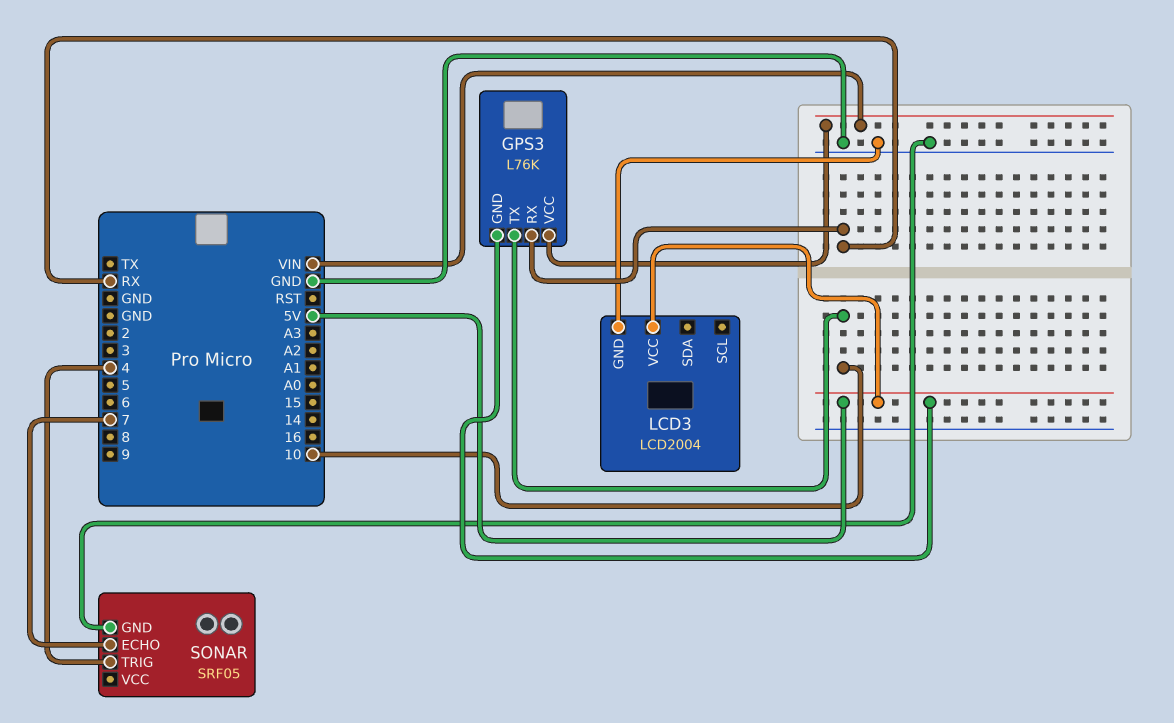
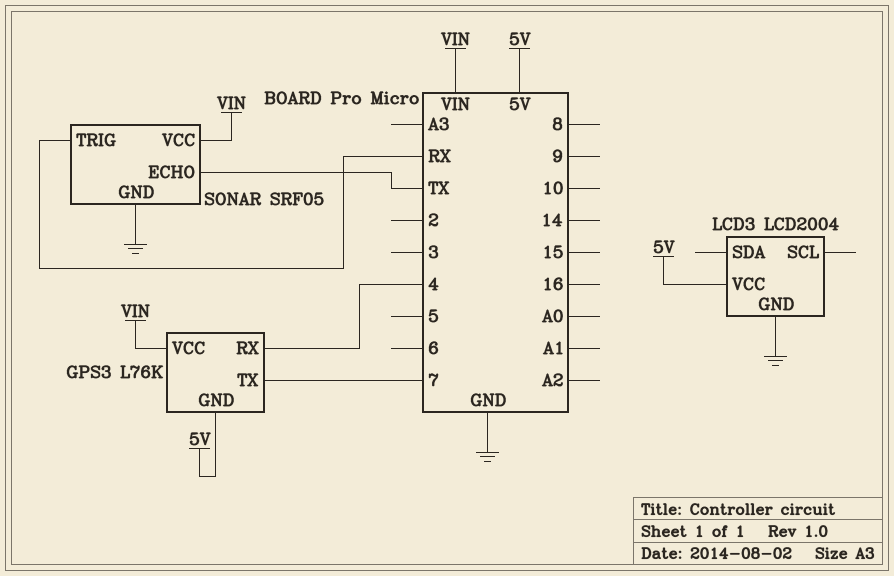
GPS3 pin RX: RX -> 4
GPS3 pin TX: 10 -> 7
SONAR pin ECHO: 7 -> TX
SONAR pin TRIG: 4 -> RX
SONAR pin VCC: none -> VIN

